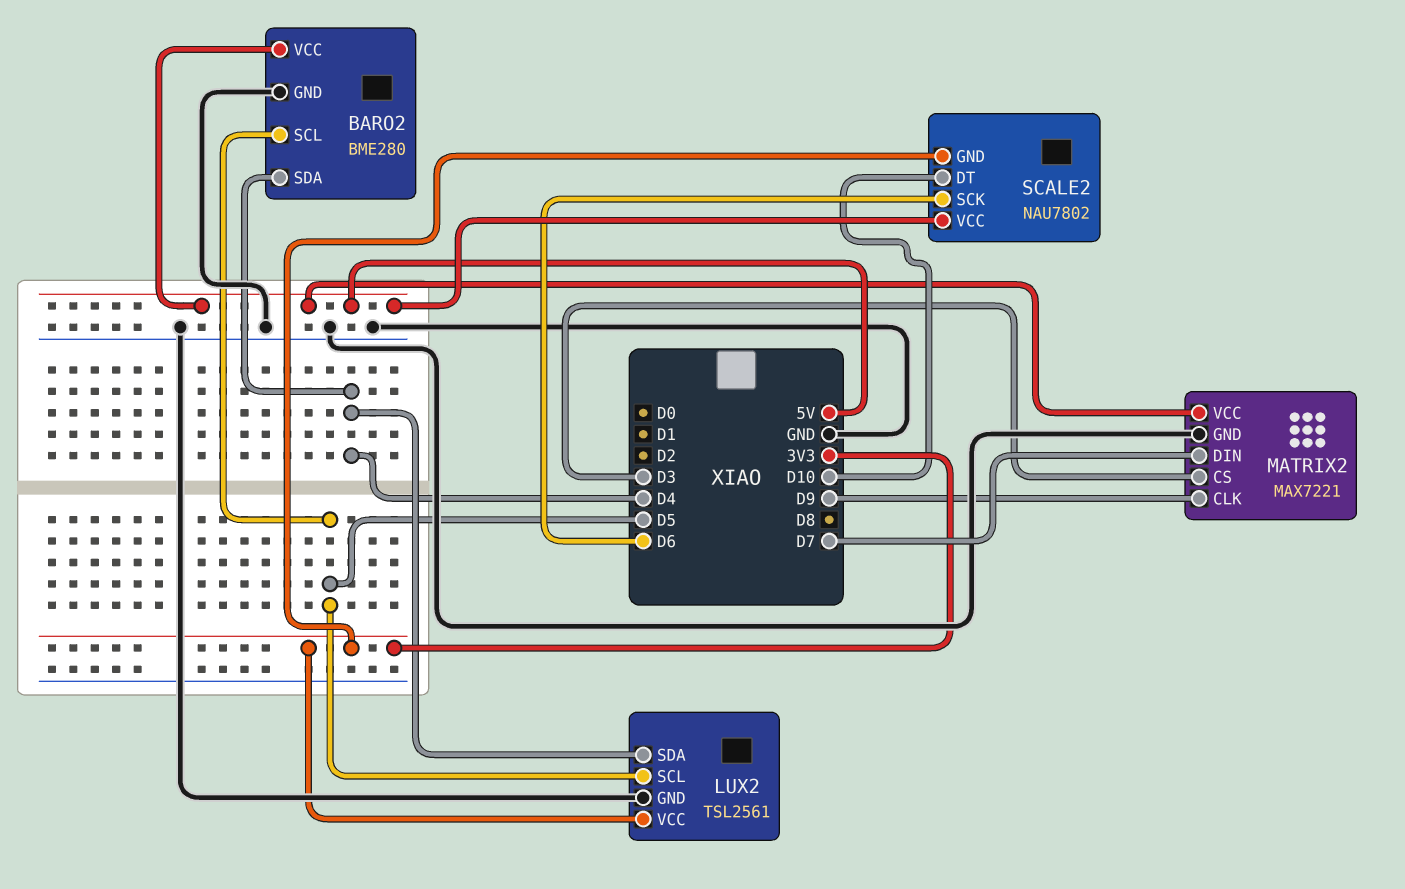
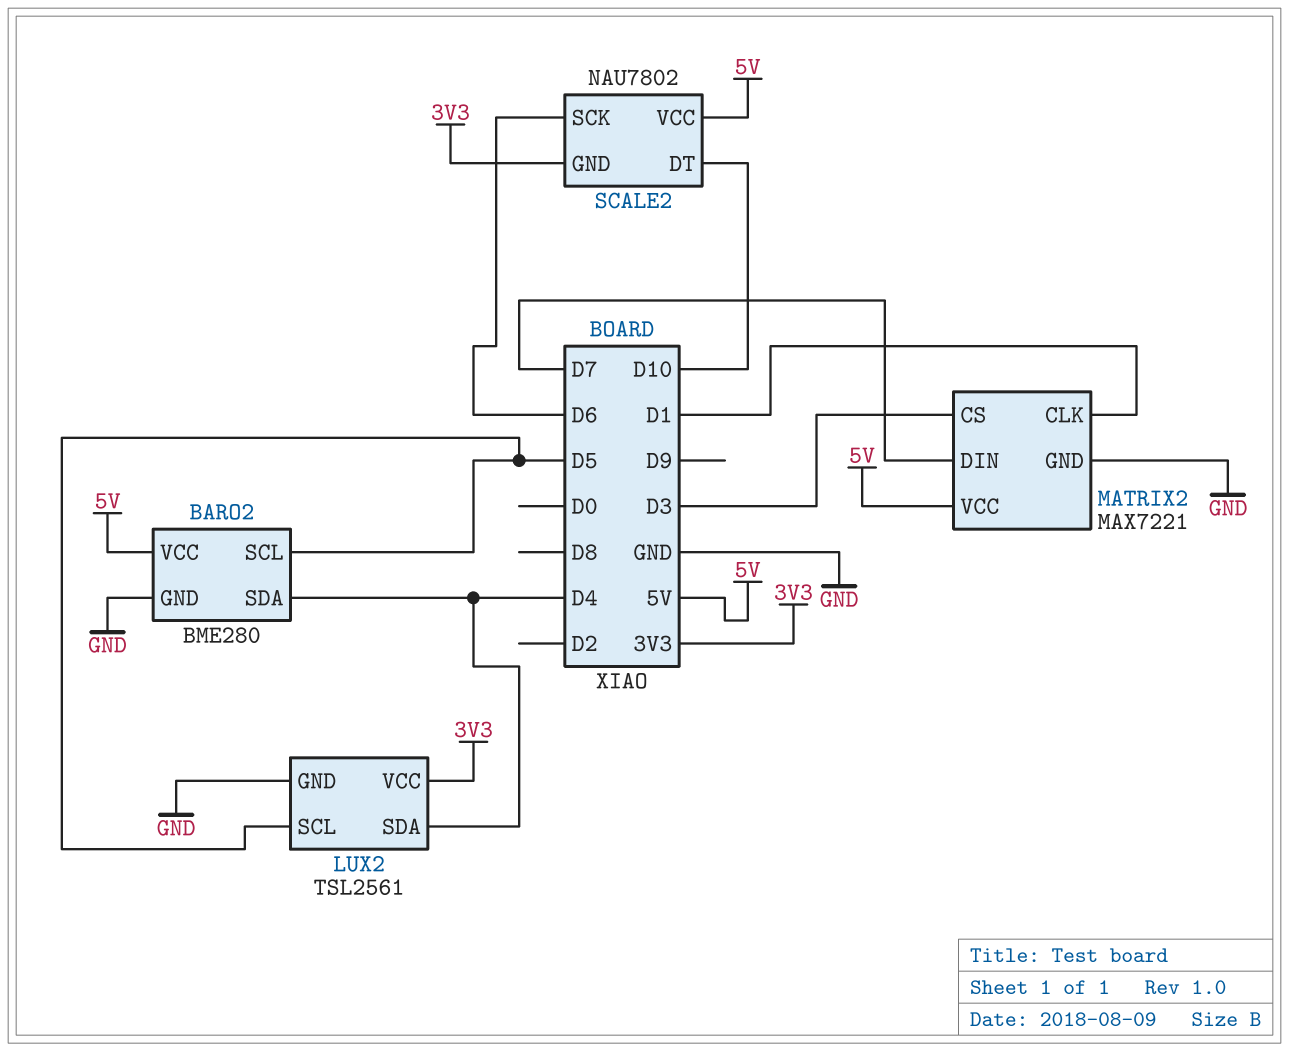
MATRIX2 pin CLK: D9 -> D1

